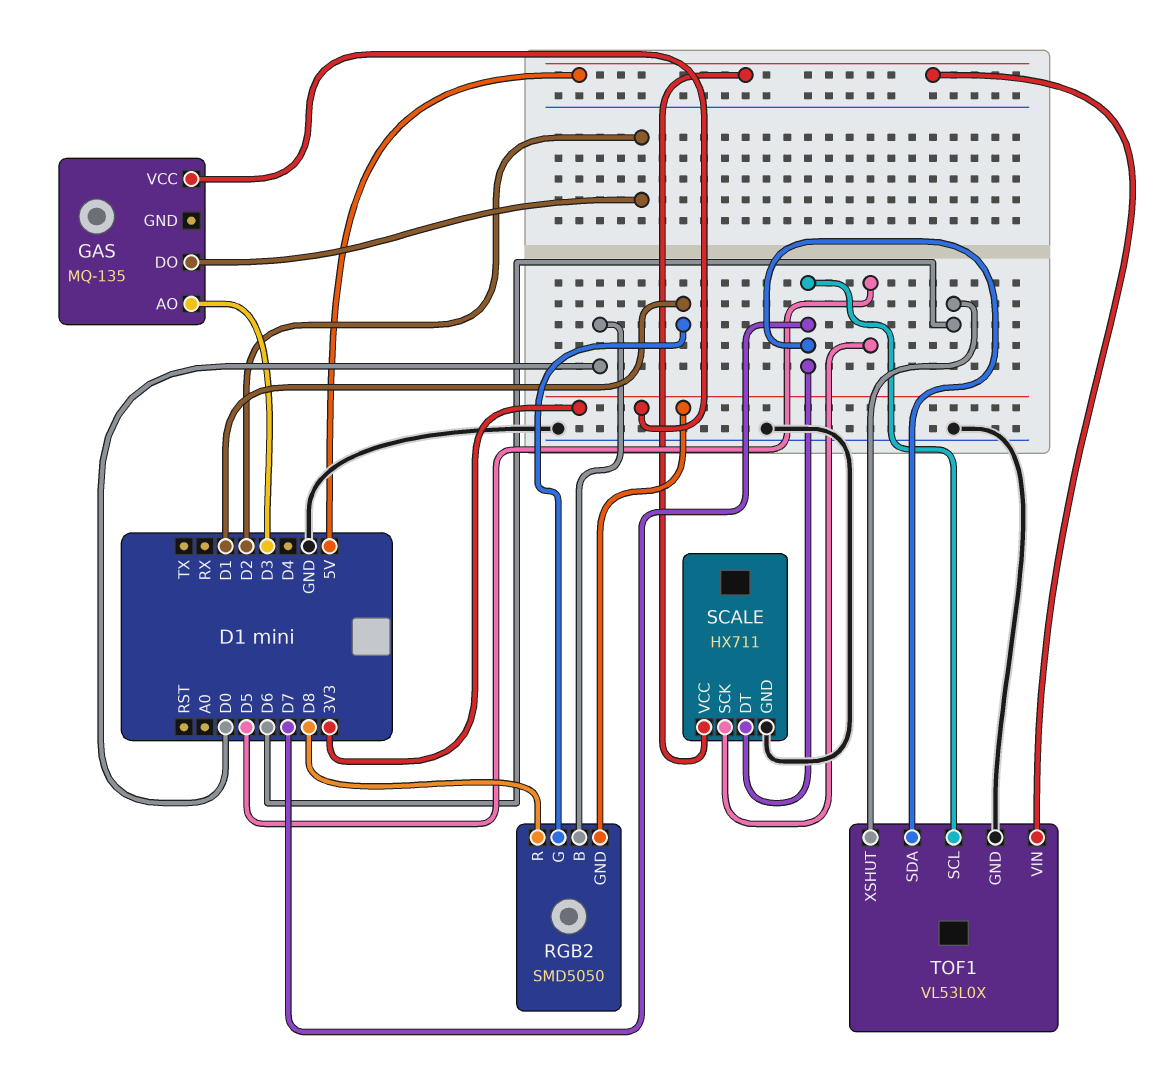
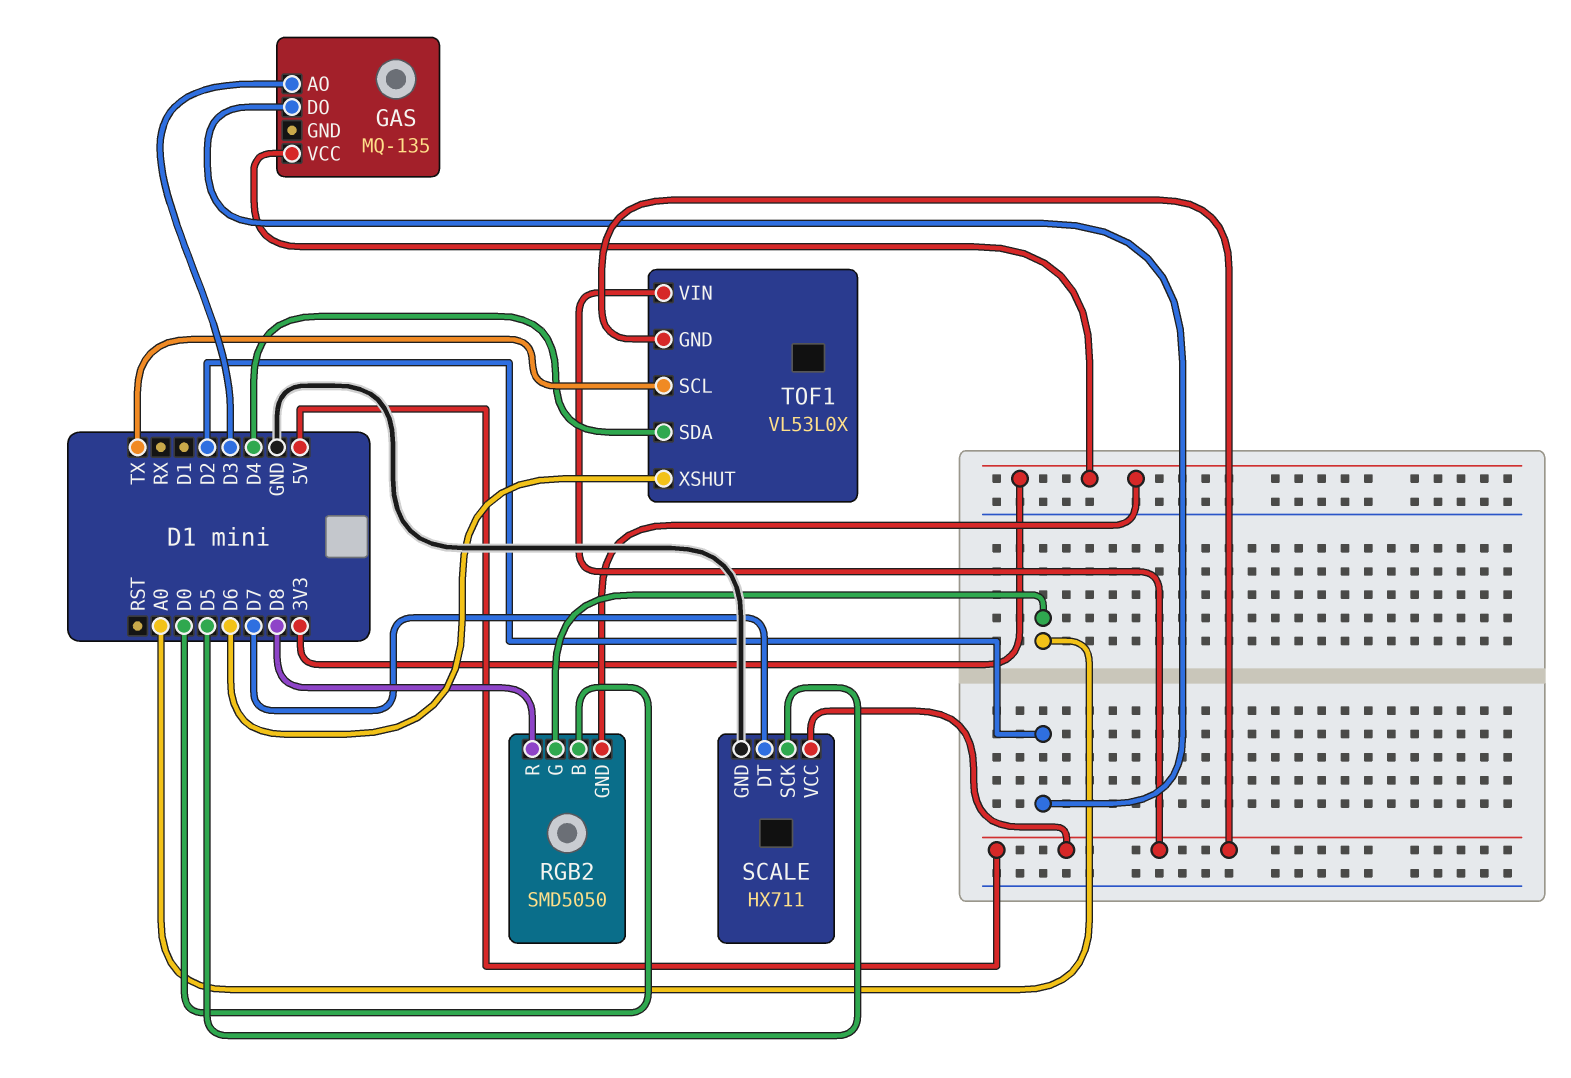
RGB2 pin G: D1 -> A0
TOF1 pin GND: GND -> 5V
TOF1 pin SCL: D7 -> TX
TOF1 pin SDA: D7 -> D4

